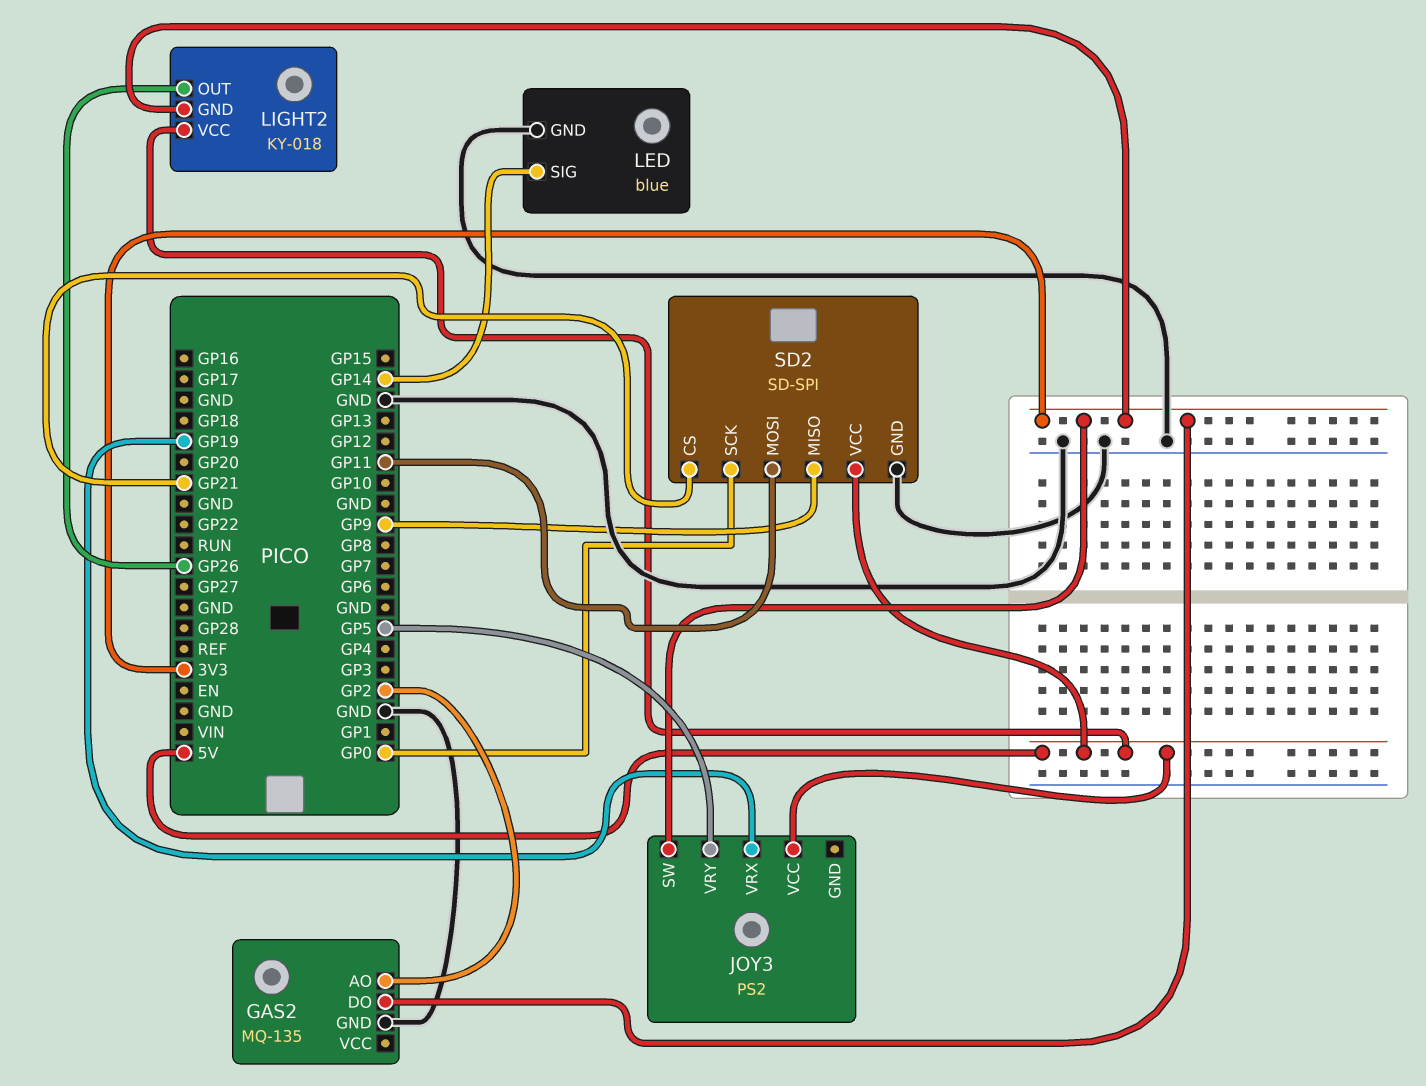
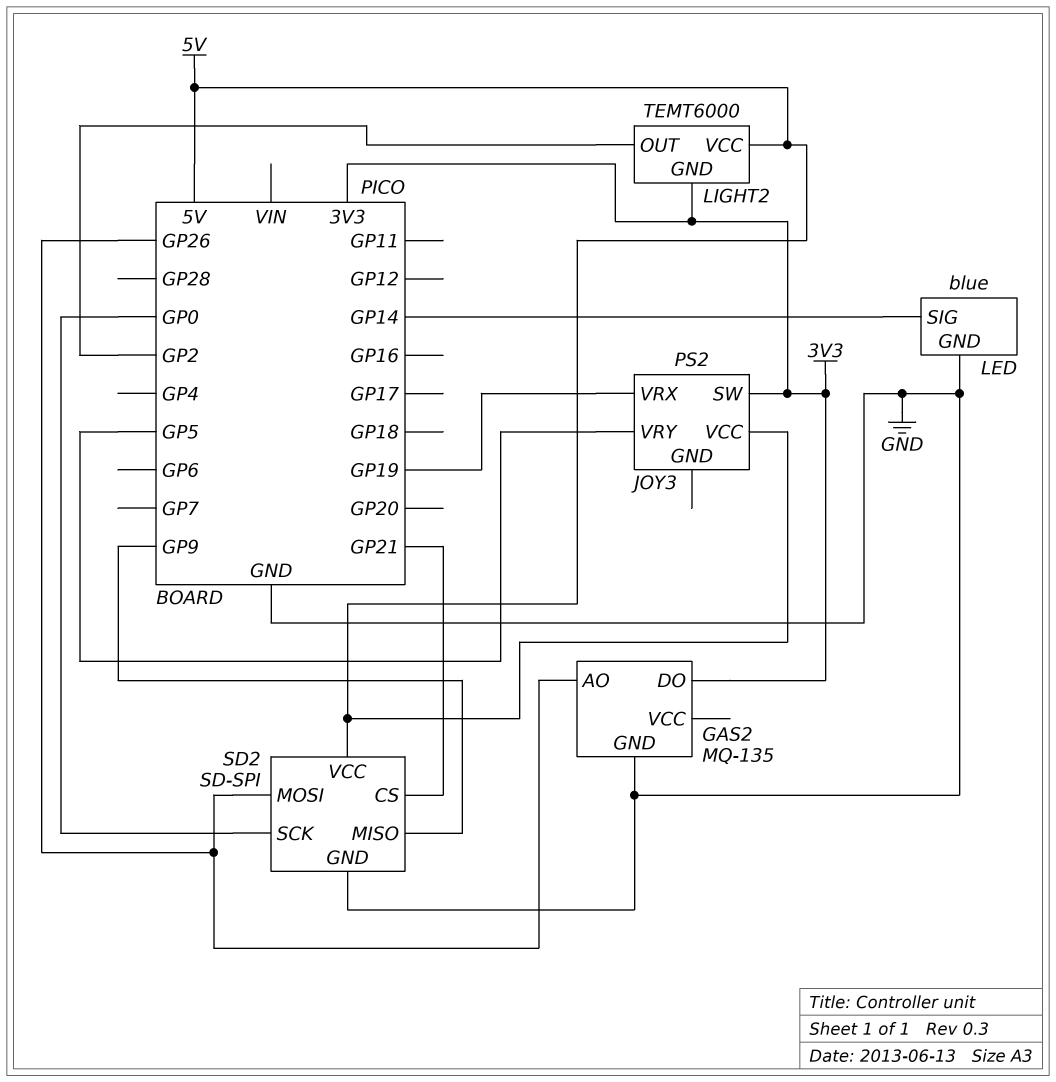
GAS2 pin AO: GP2 -> GP26
LIGHT2: KY-018 -> TEMT6000
LIGHT2 pin OUT: GP26 -> GP2
SD2 pin MOSI: GP11 -> GP26

